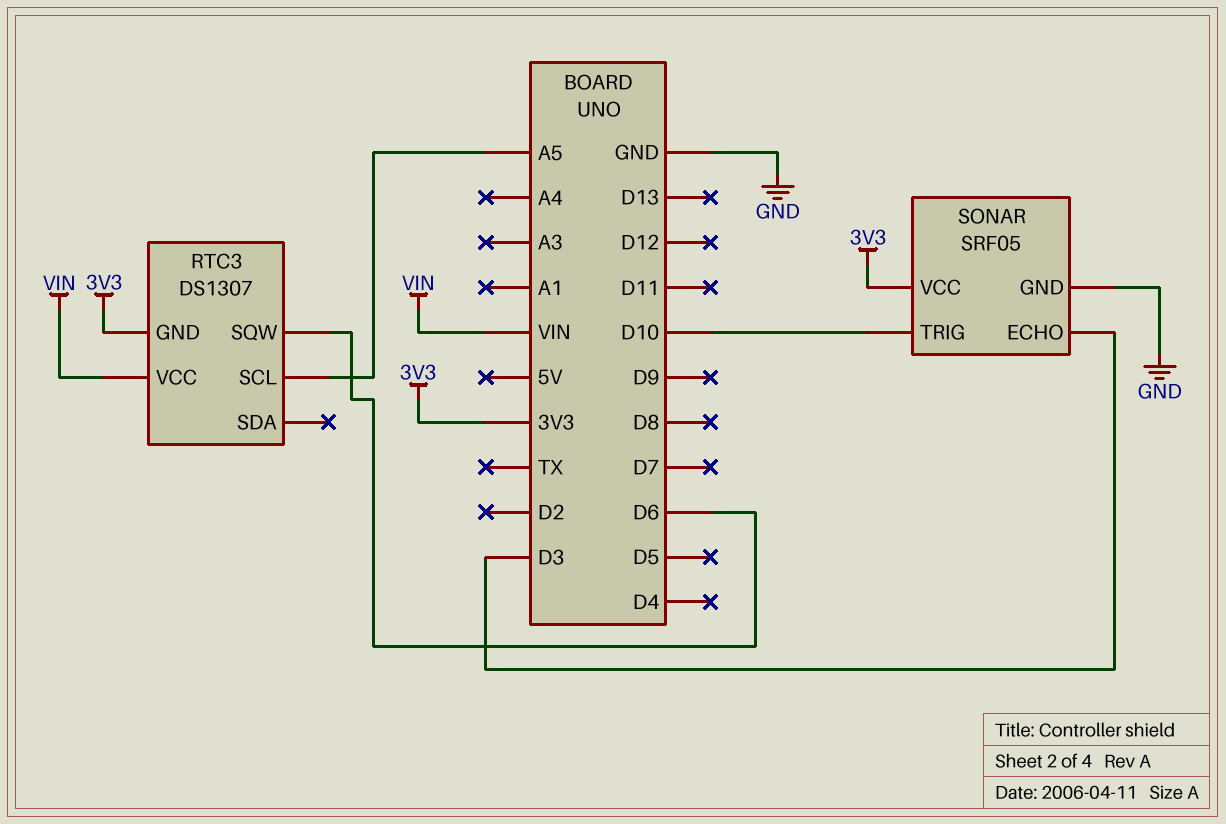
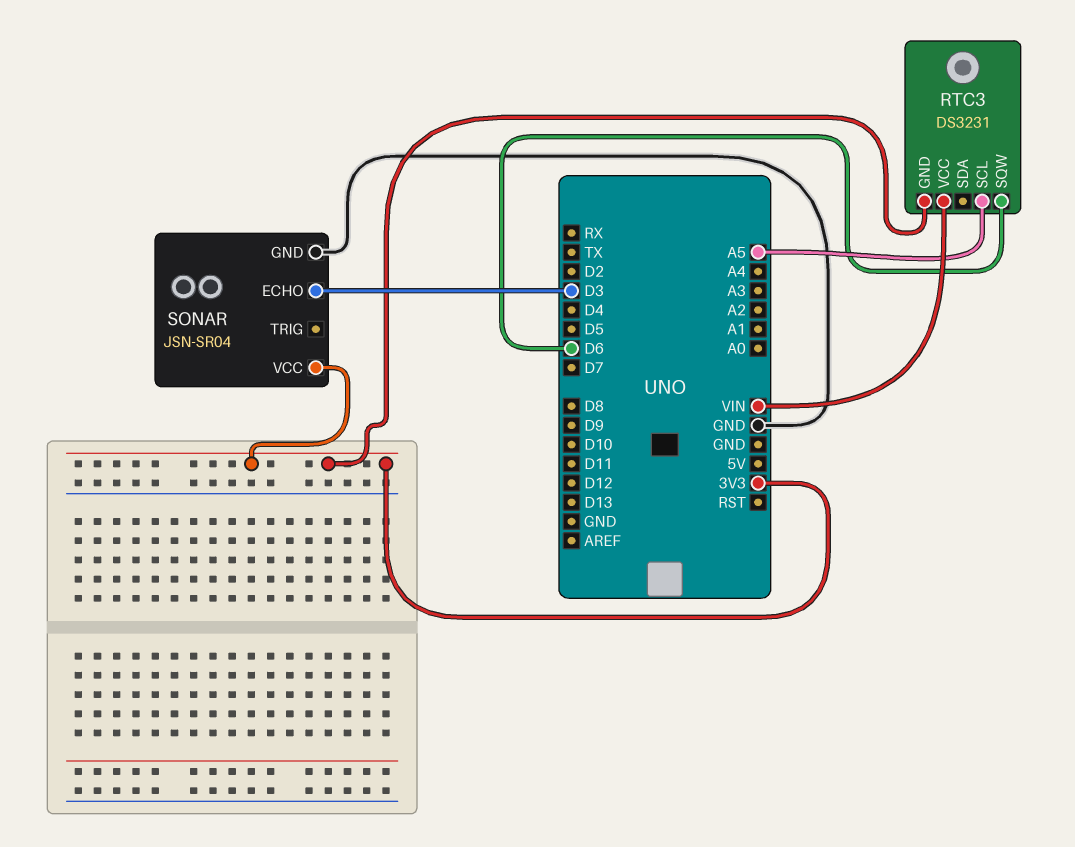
RTC3: DS1307 -> DS3231
SONAR: SRF05 -> JSN-SR04
SONAR pin TRIG: D10 -> none

